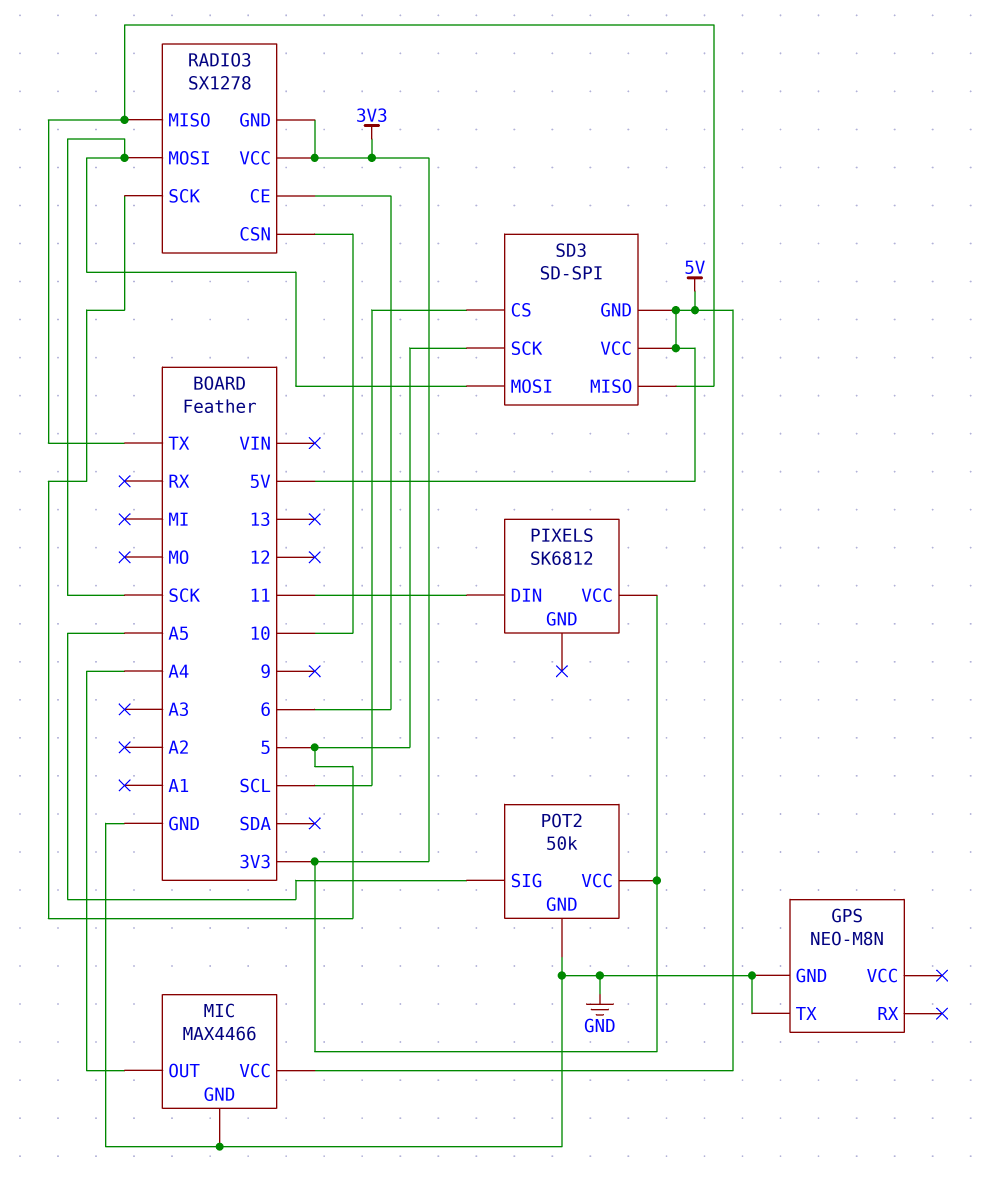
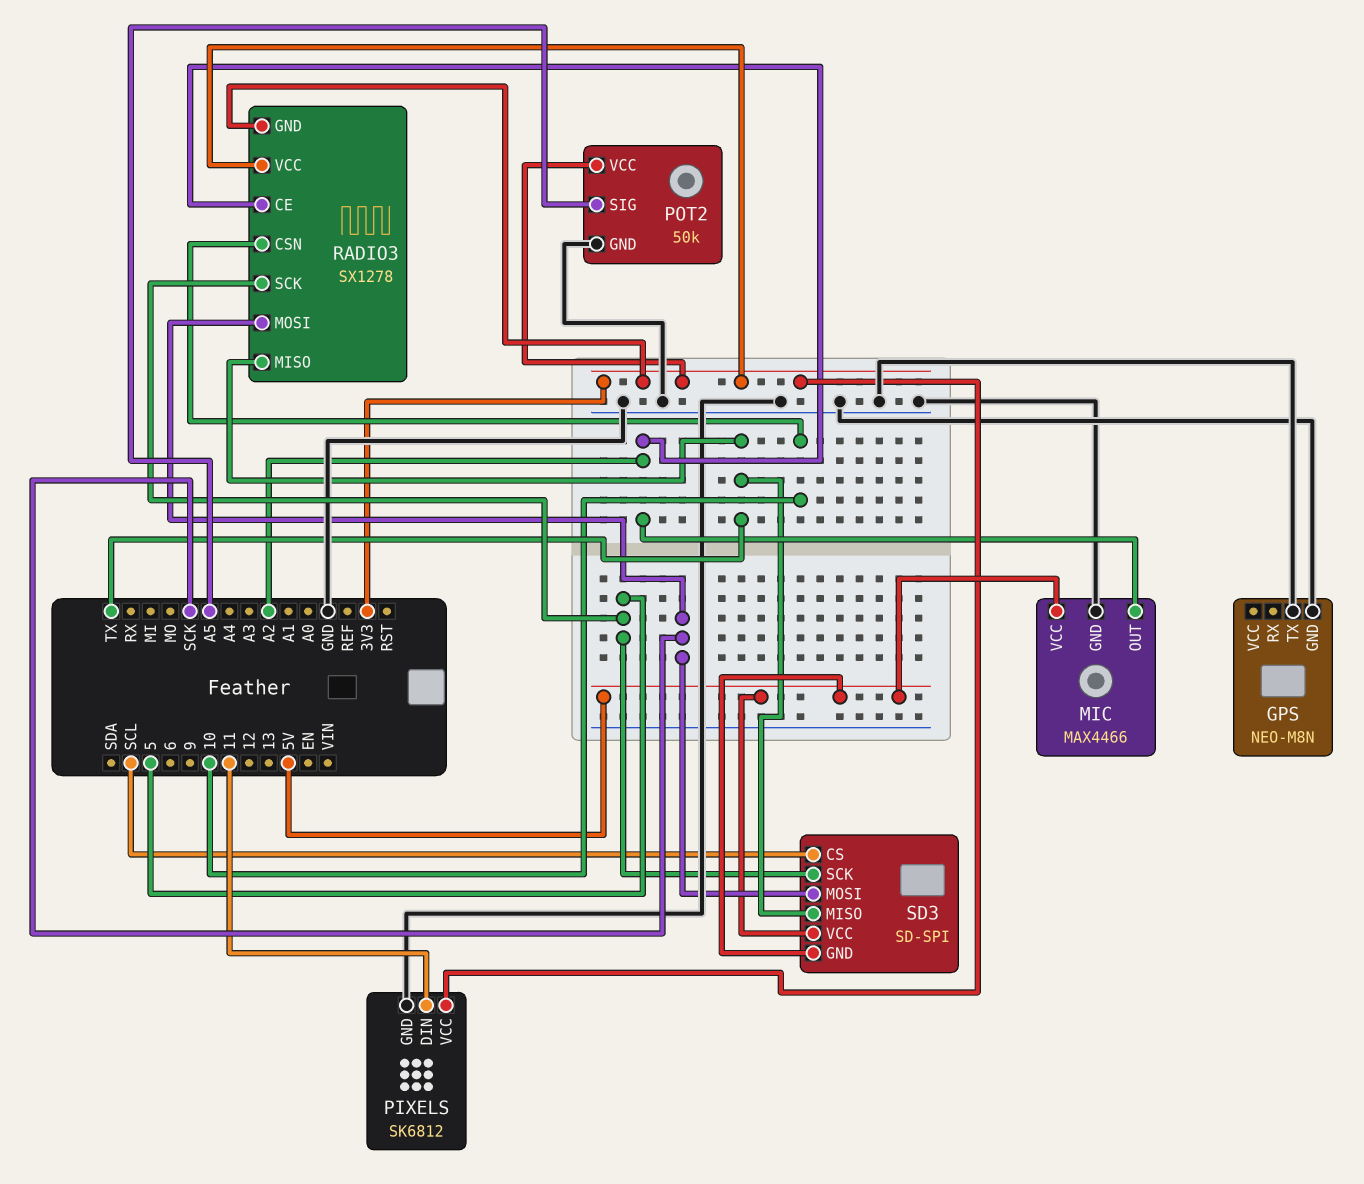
MIC pin OUT: A4 -> A2
PIXELS pin GND: none -> GND
RADIO3 pin CE: 6 -> A2

